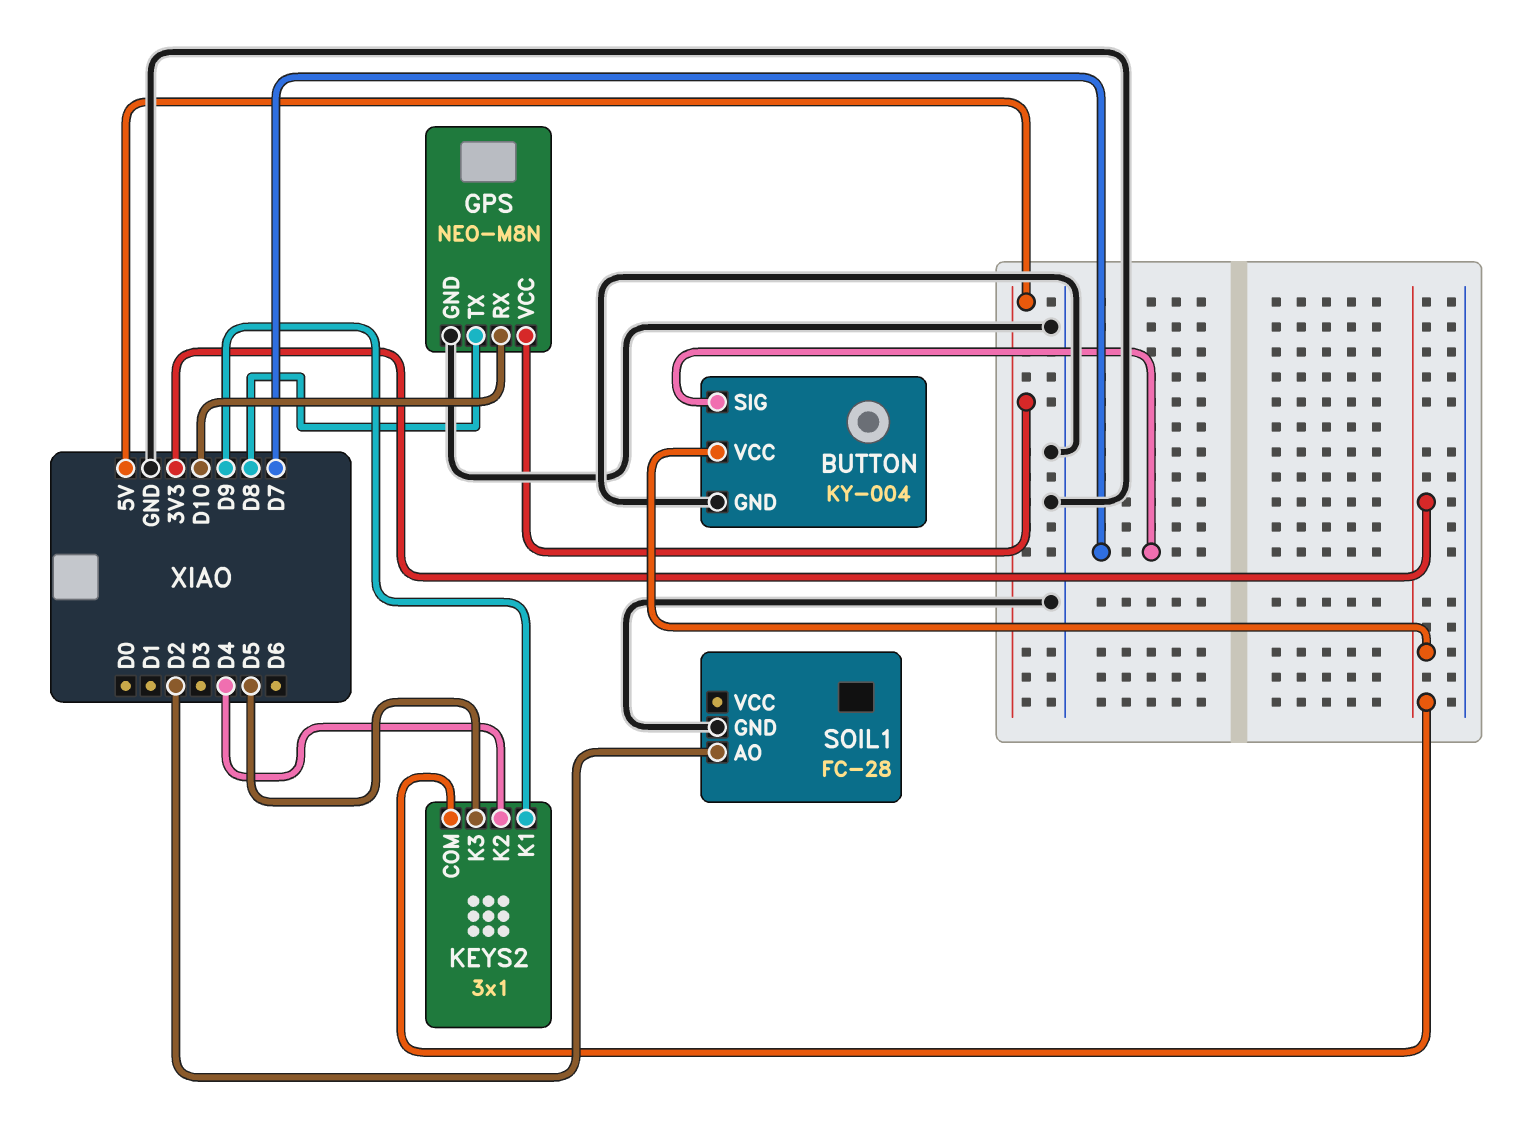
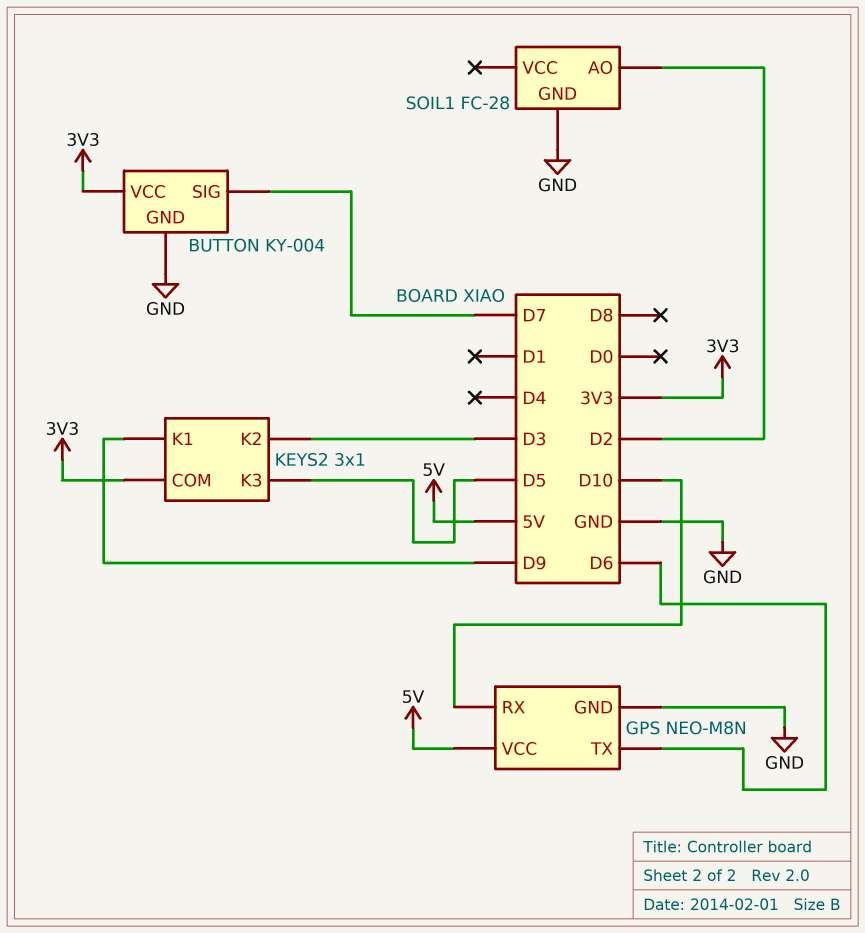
GPS pin TX: D8 -> D6
KEYS2 pin K2: D4 -> D3

